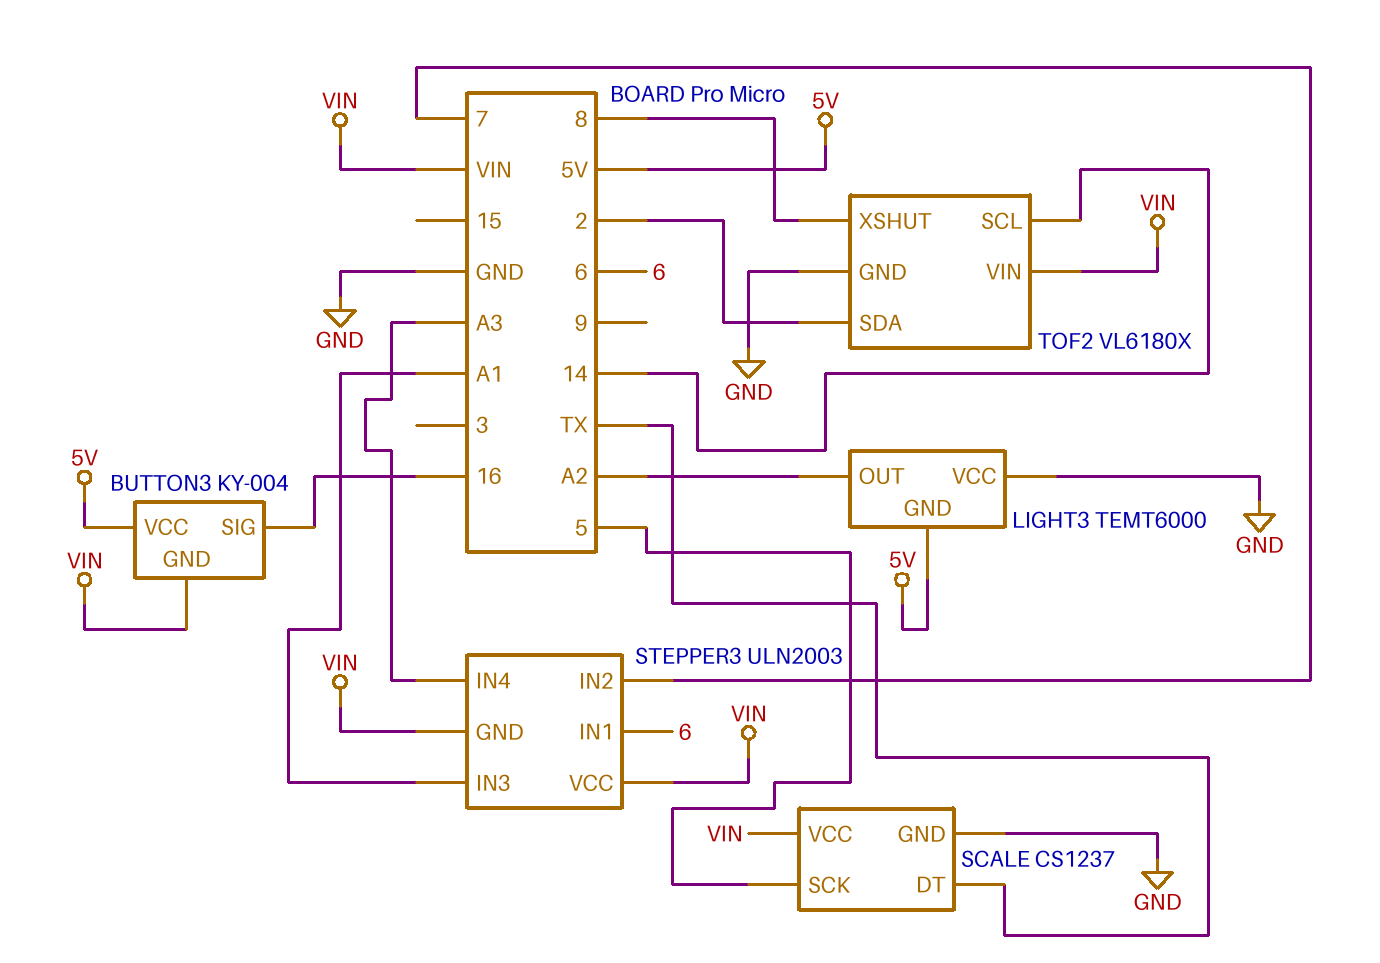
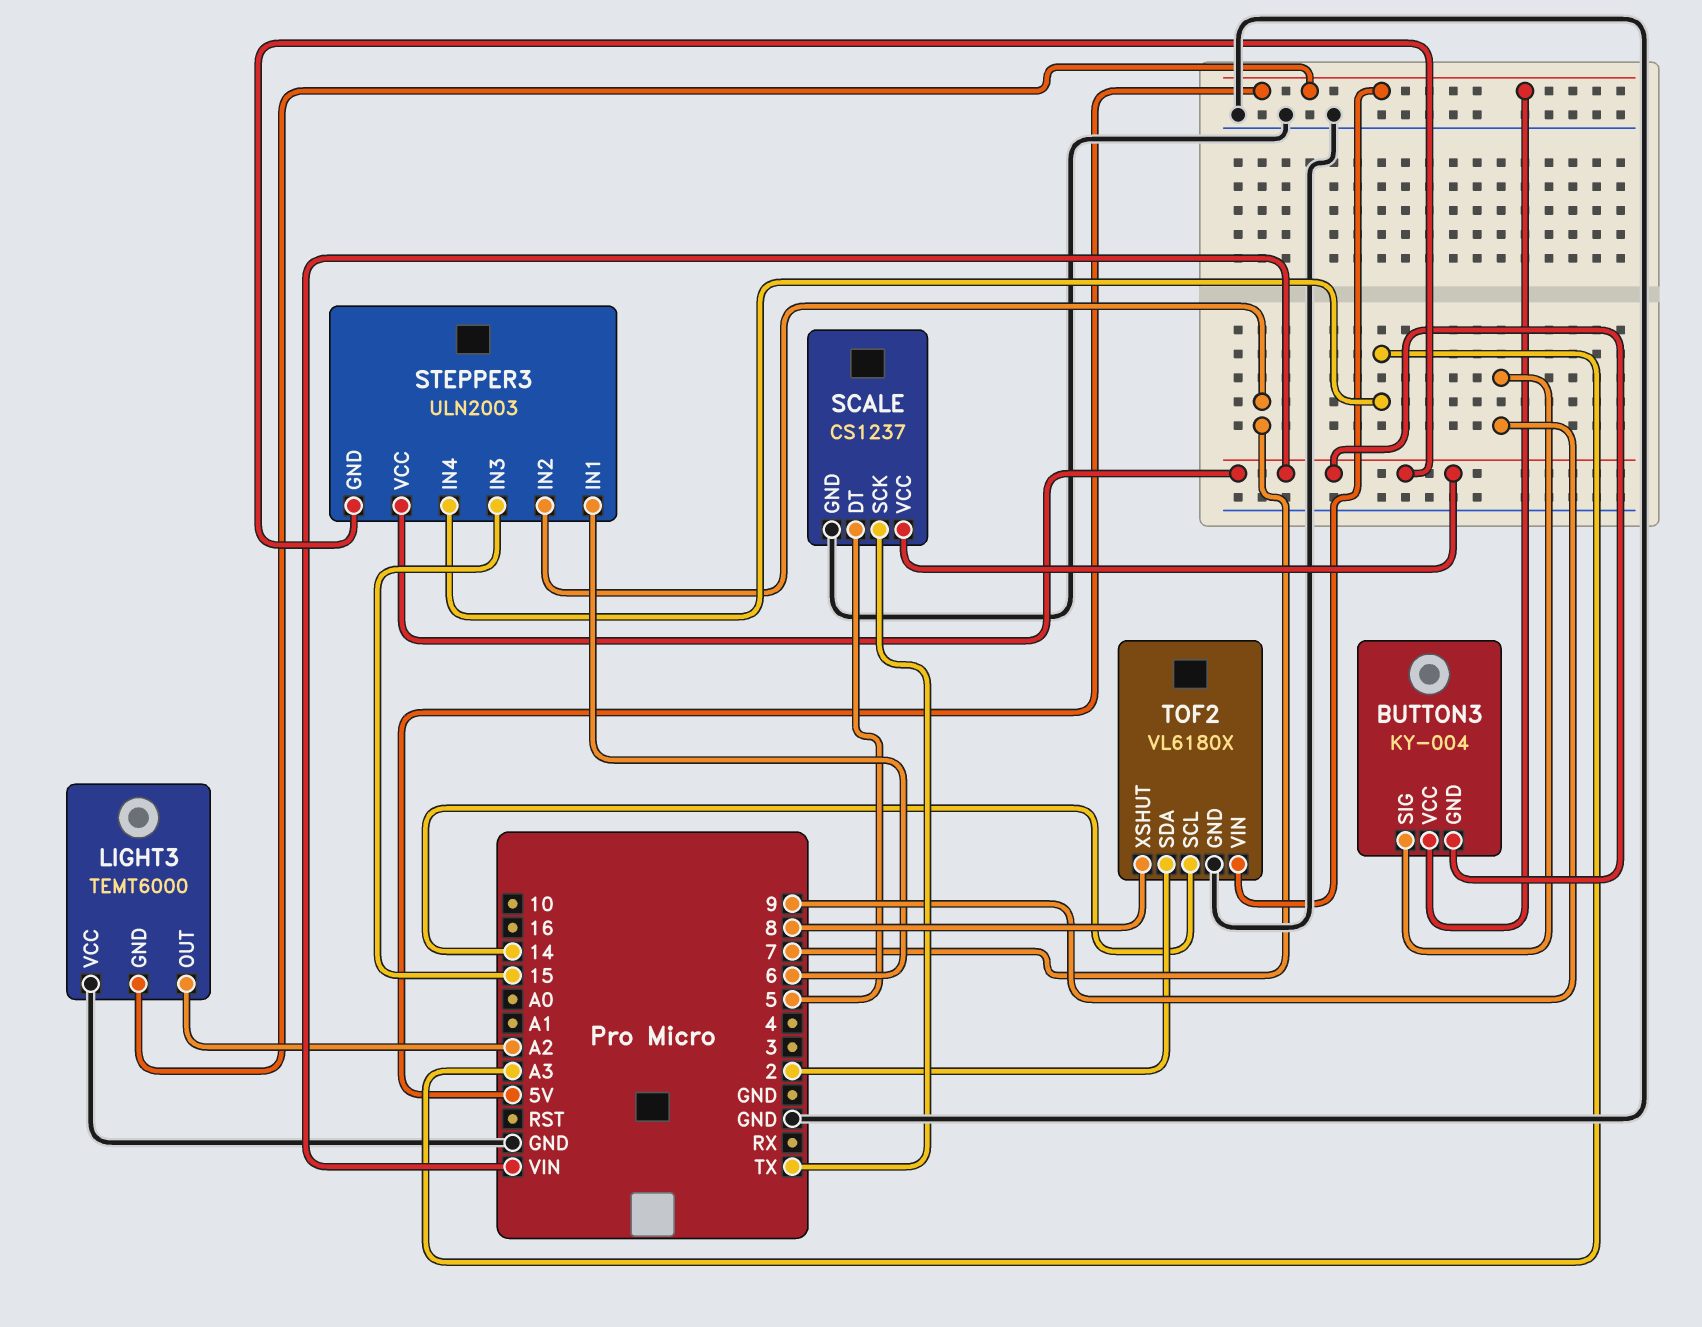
BUTTON3 pin SIG: 16 -> 9
SCALE pin DT: TX -> 5
SCALE pin SCK: 5 -> TX
STEPPER3 pin IN3: A1 -> 15
TOF2 pin VIN: VIN -> 5V

